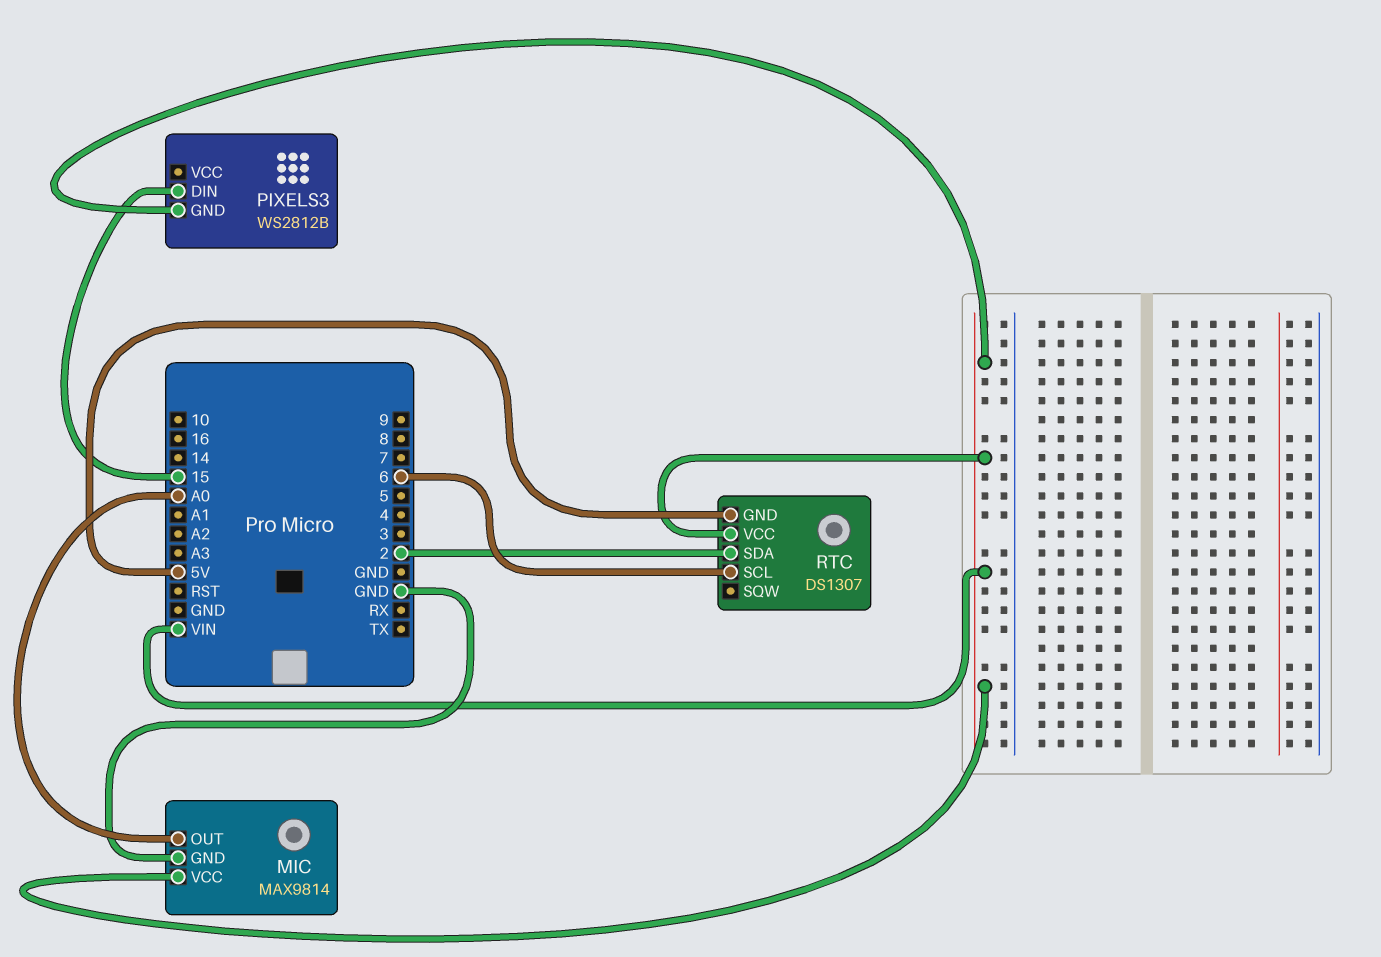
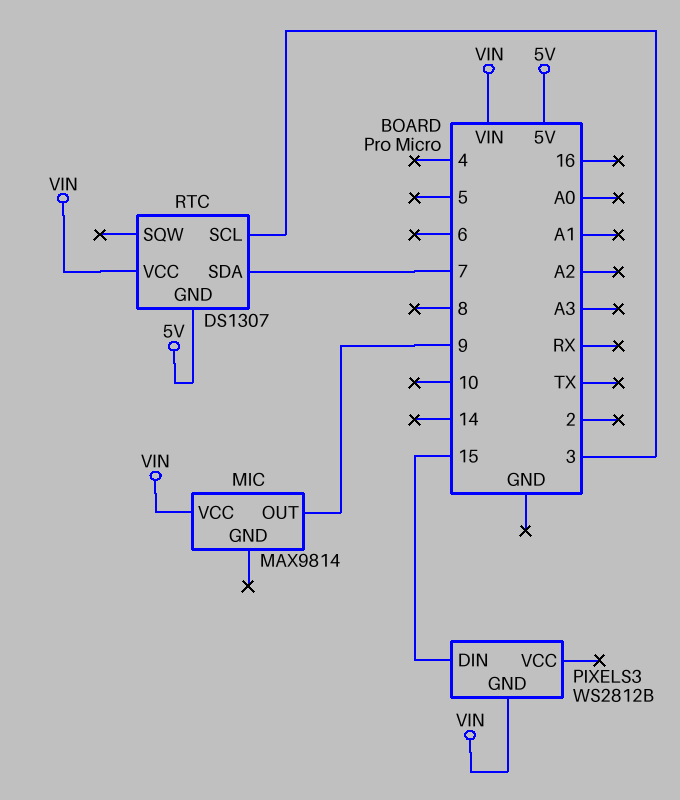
MIC pin GND: GND -> none
MIC pin OUT: A0 -> 9
RTC pin SCL: 6 -> 3
RTC pin SDA: 2 -> 7

